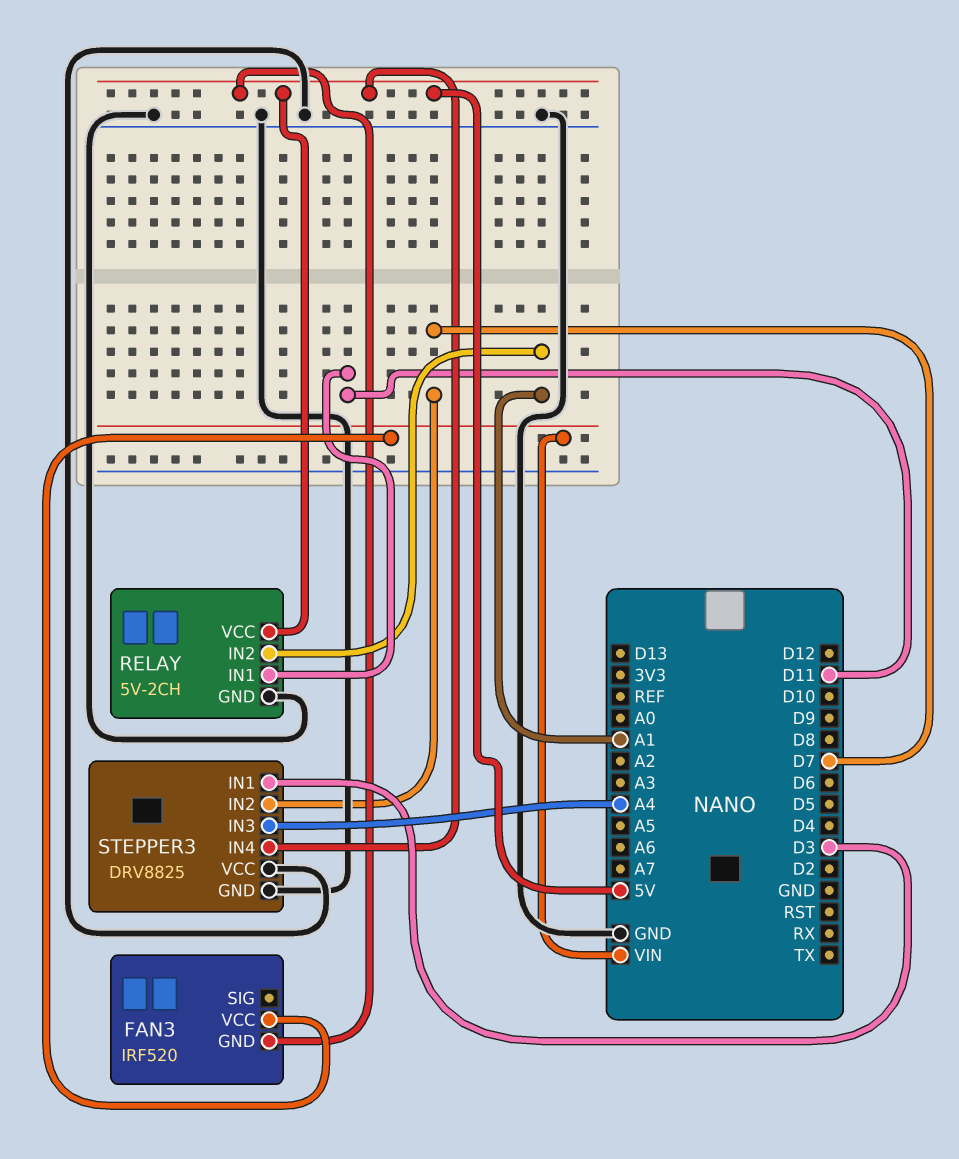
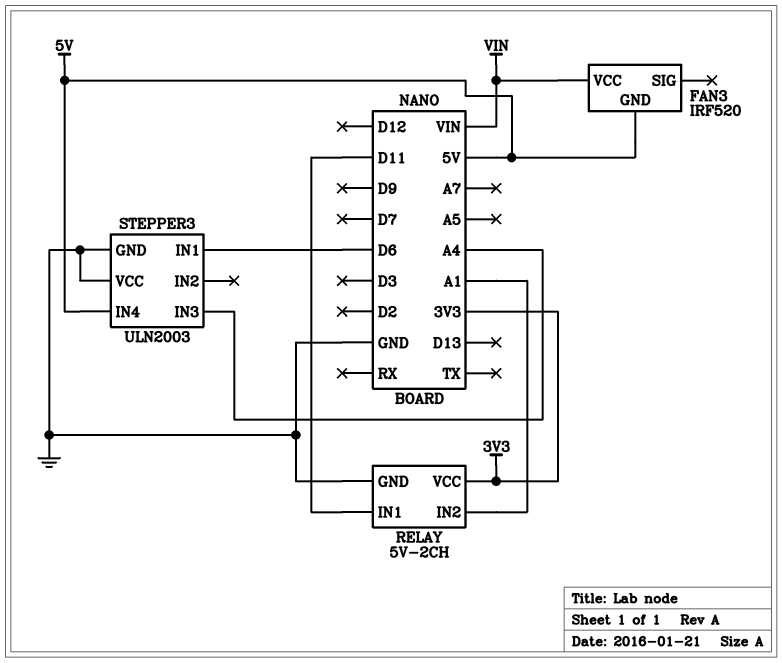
RELAY pin VCC: 5V -> 3V3
STEPPER3: DRV8825 -> ULN2003
STEPPER3 pin IN1: D3 -> D6
STEPPER3 pin IN2: D7 -> none

